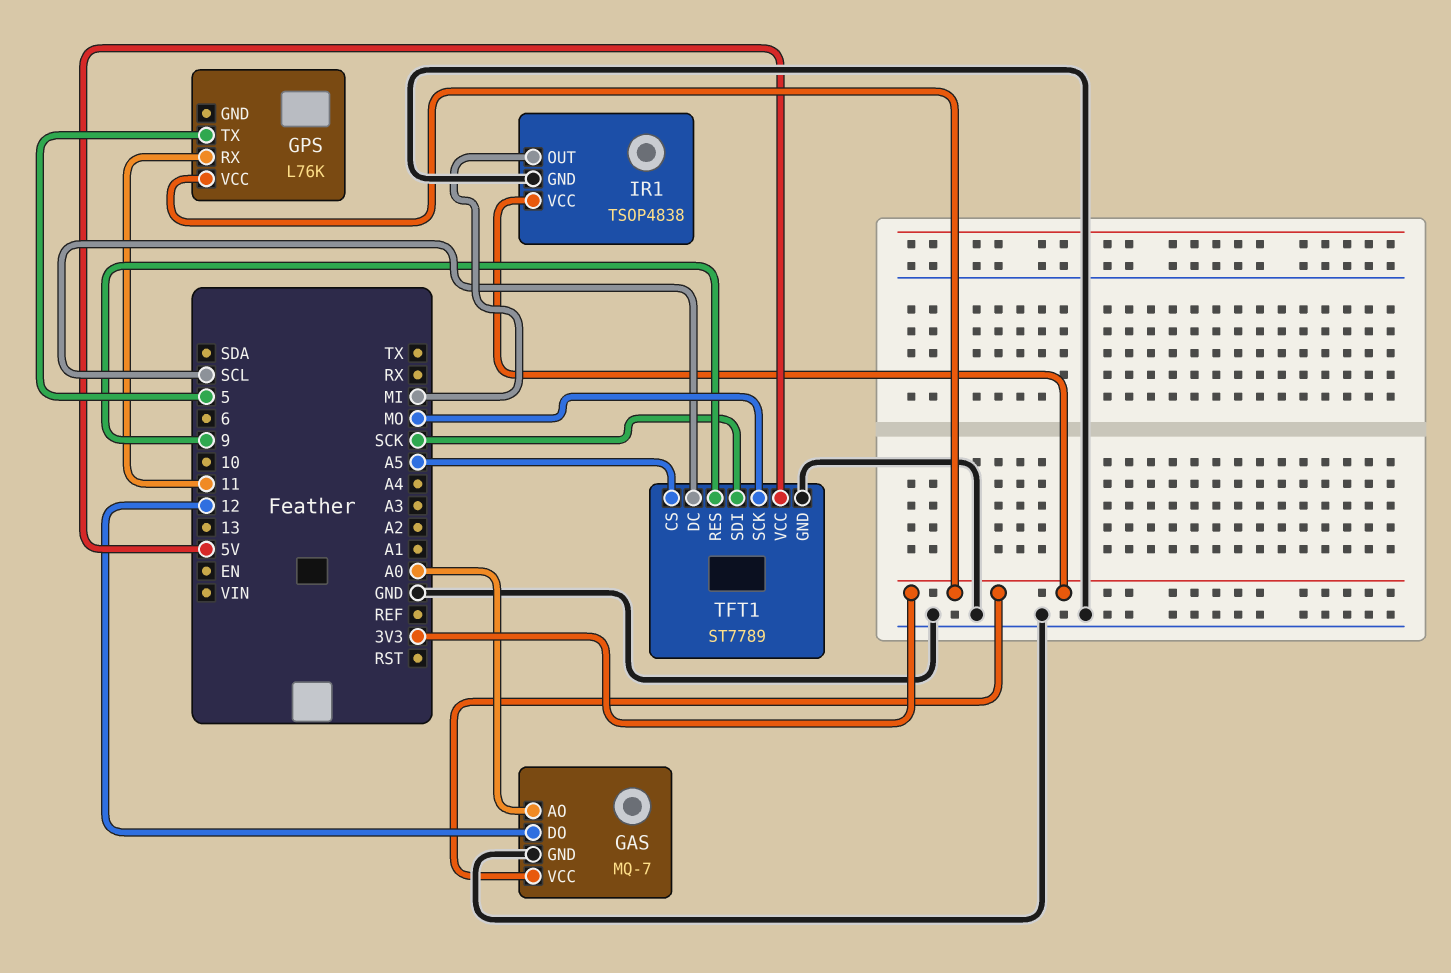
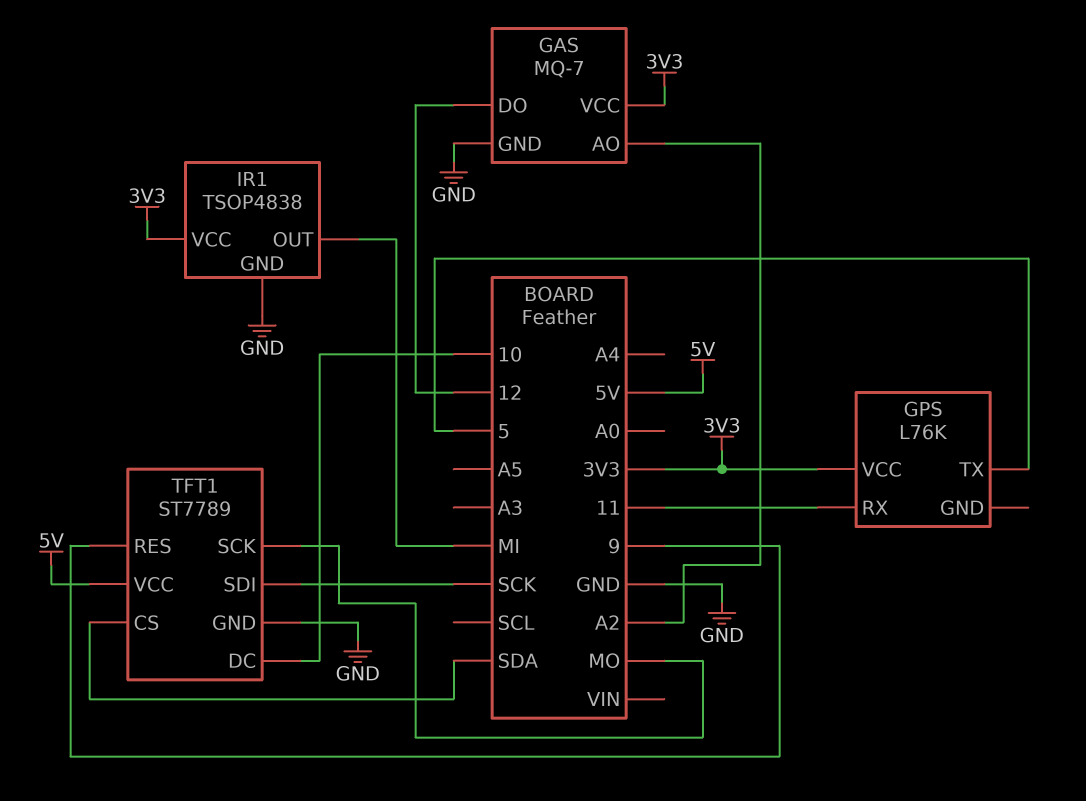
GAS pin AO: A0 -> A2
TFT1 pin CS: A5 -> SDA
TFT1 pin DC: SCL -> 10

